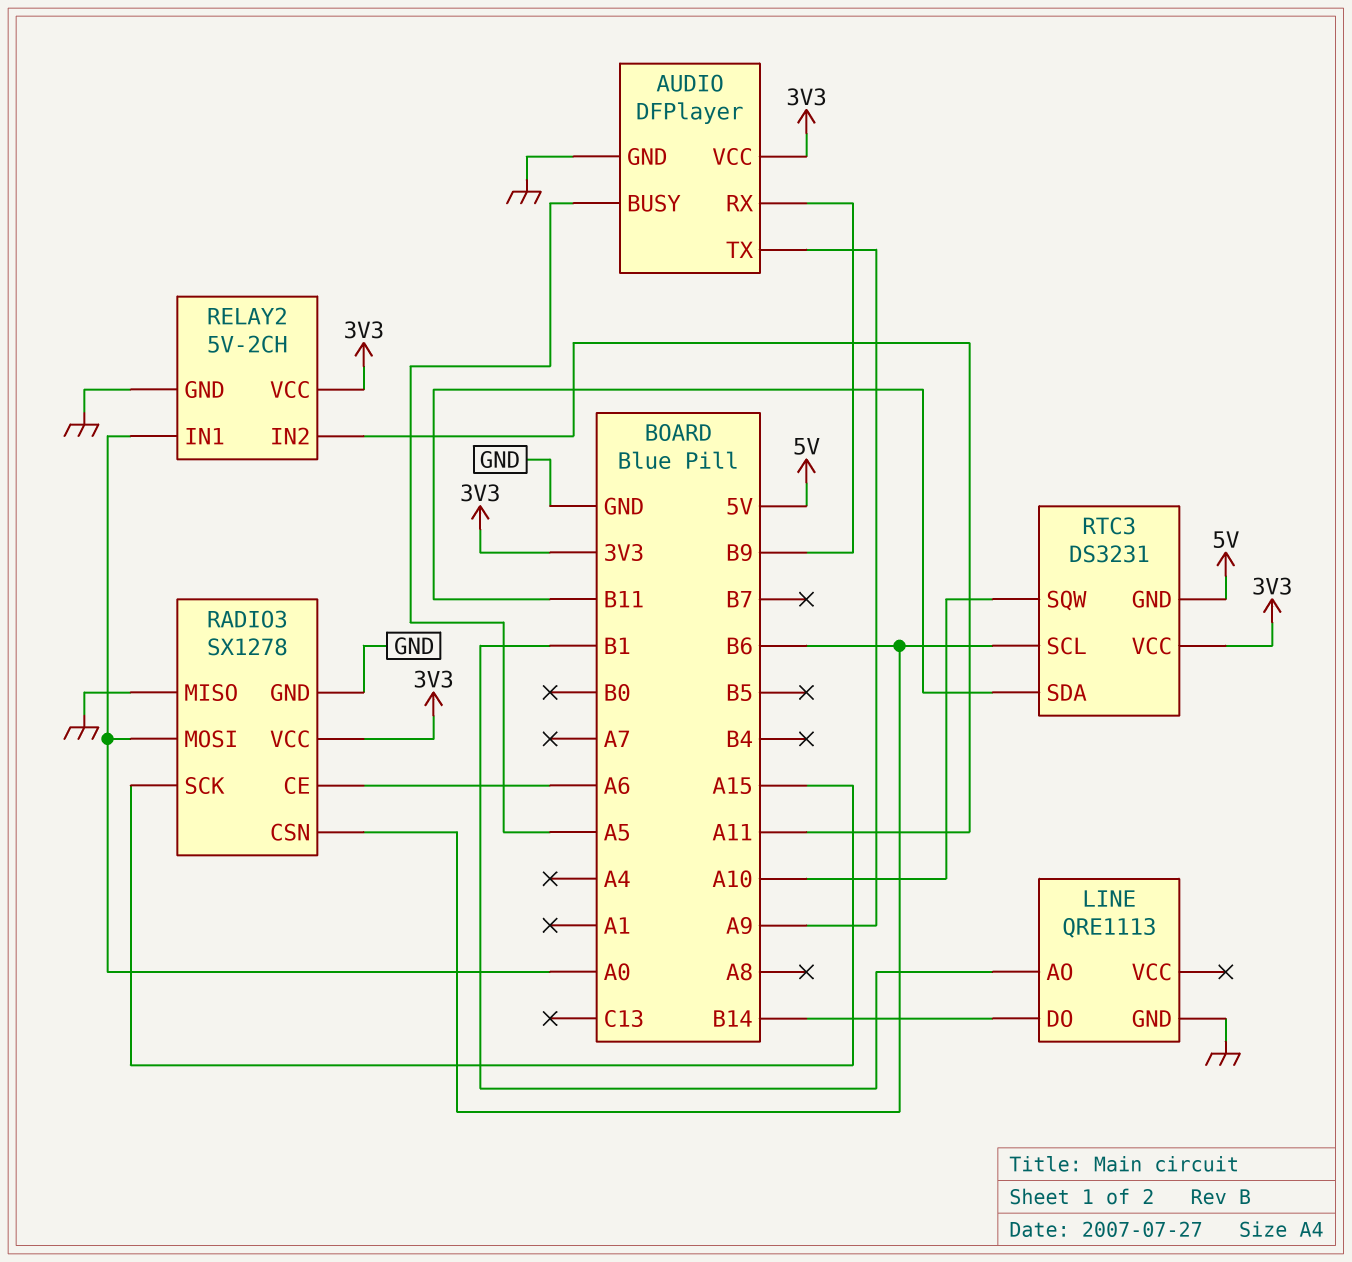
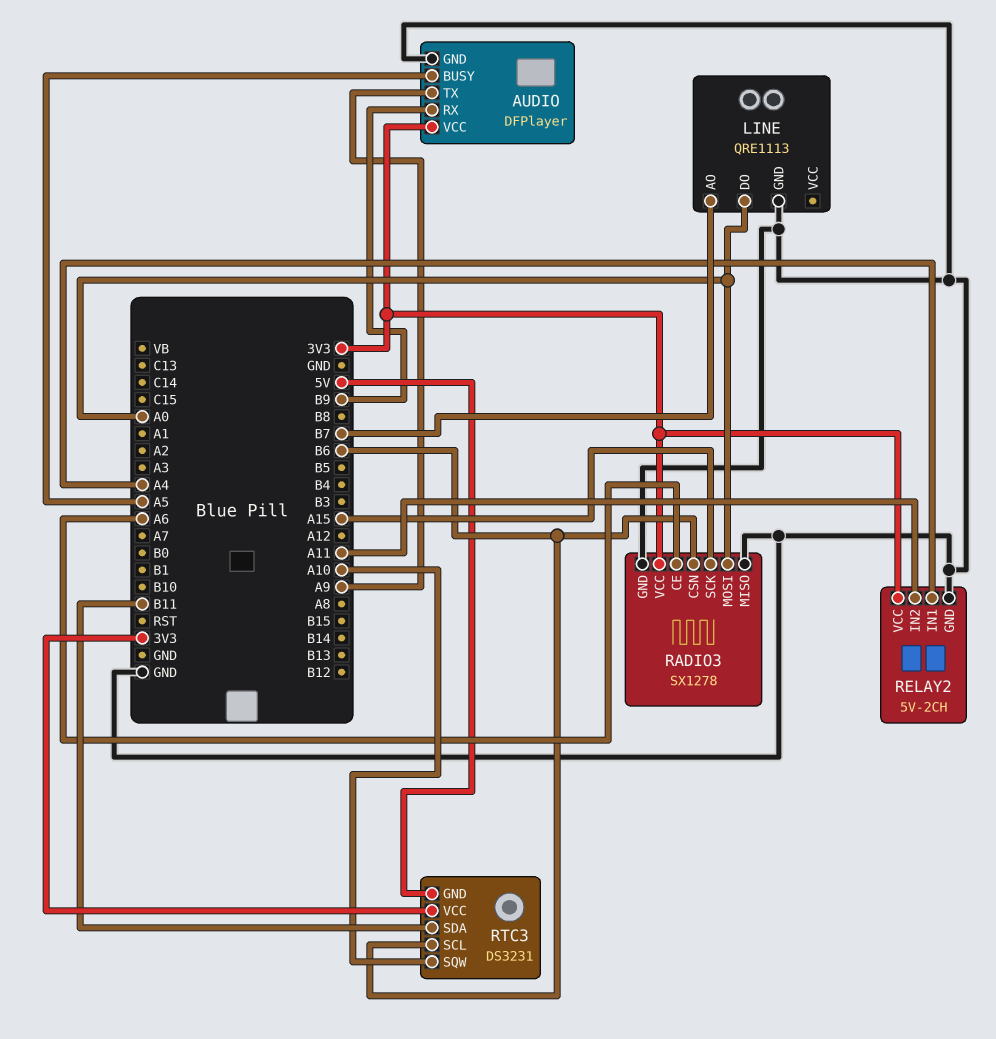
LINE pin AO: B1 -> B7
LINE pin DO: B14 -> A0
RELAY2 pin IN1: A0 -> A4

